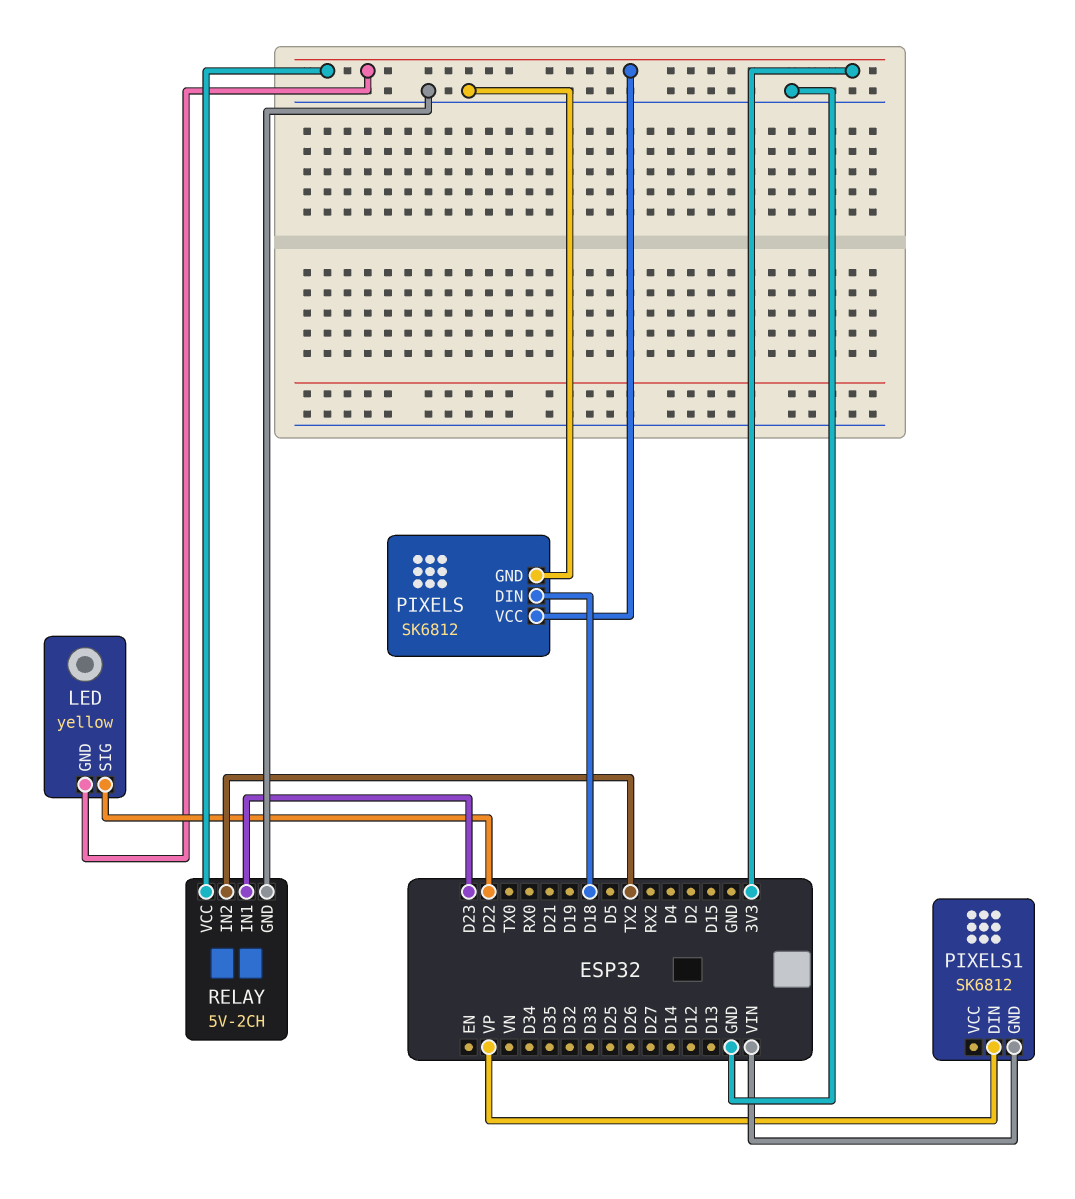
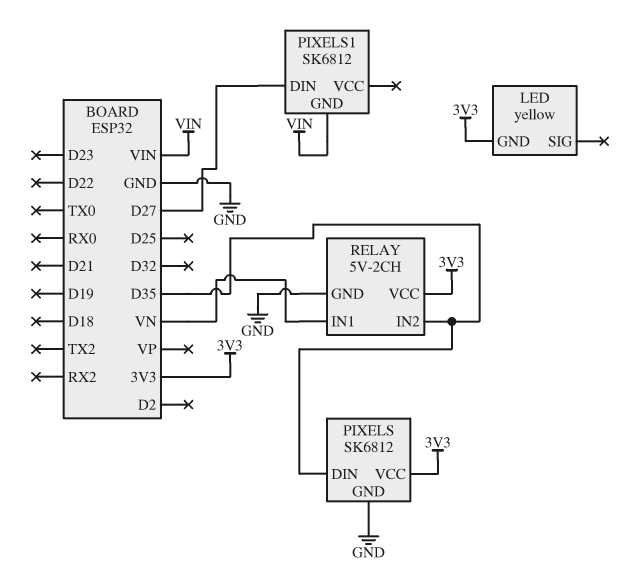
LED pin SIG: D22 -> none
PIXELS pin DIN: D18 -> D35
PIXELS1 pin DIN: VP -> D27
RELAY pin IN1: D23 -> VN
RELAY pin IN2: TX2 -> D35

